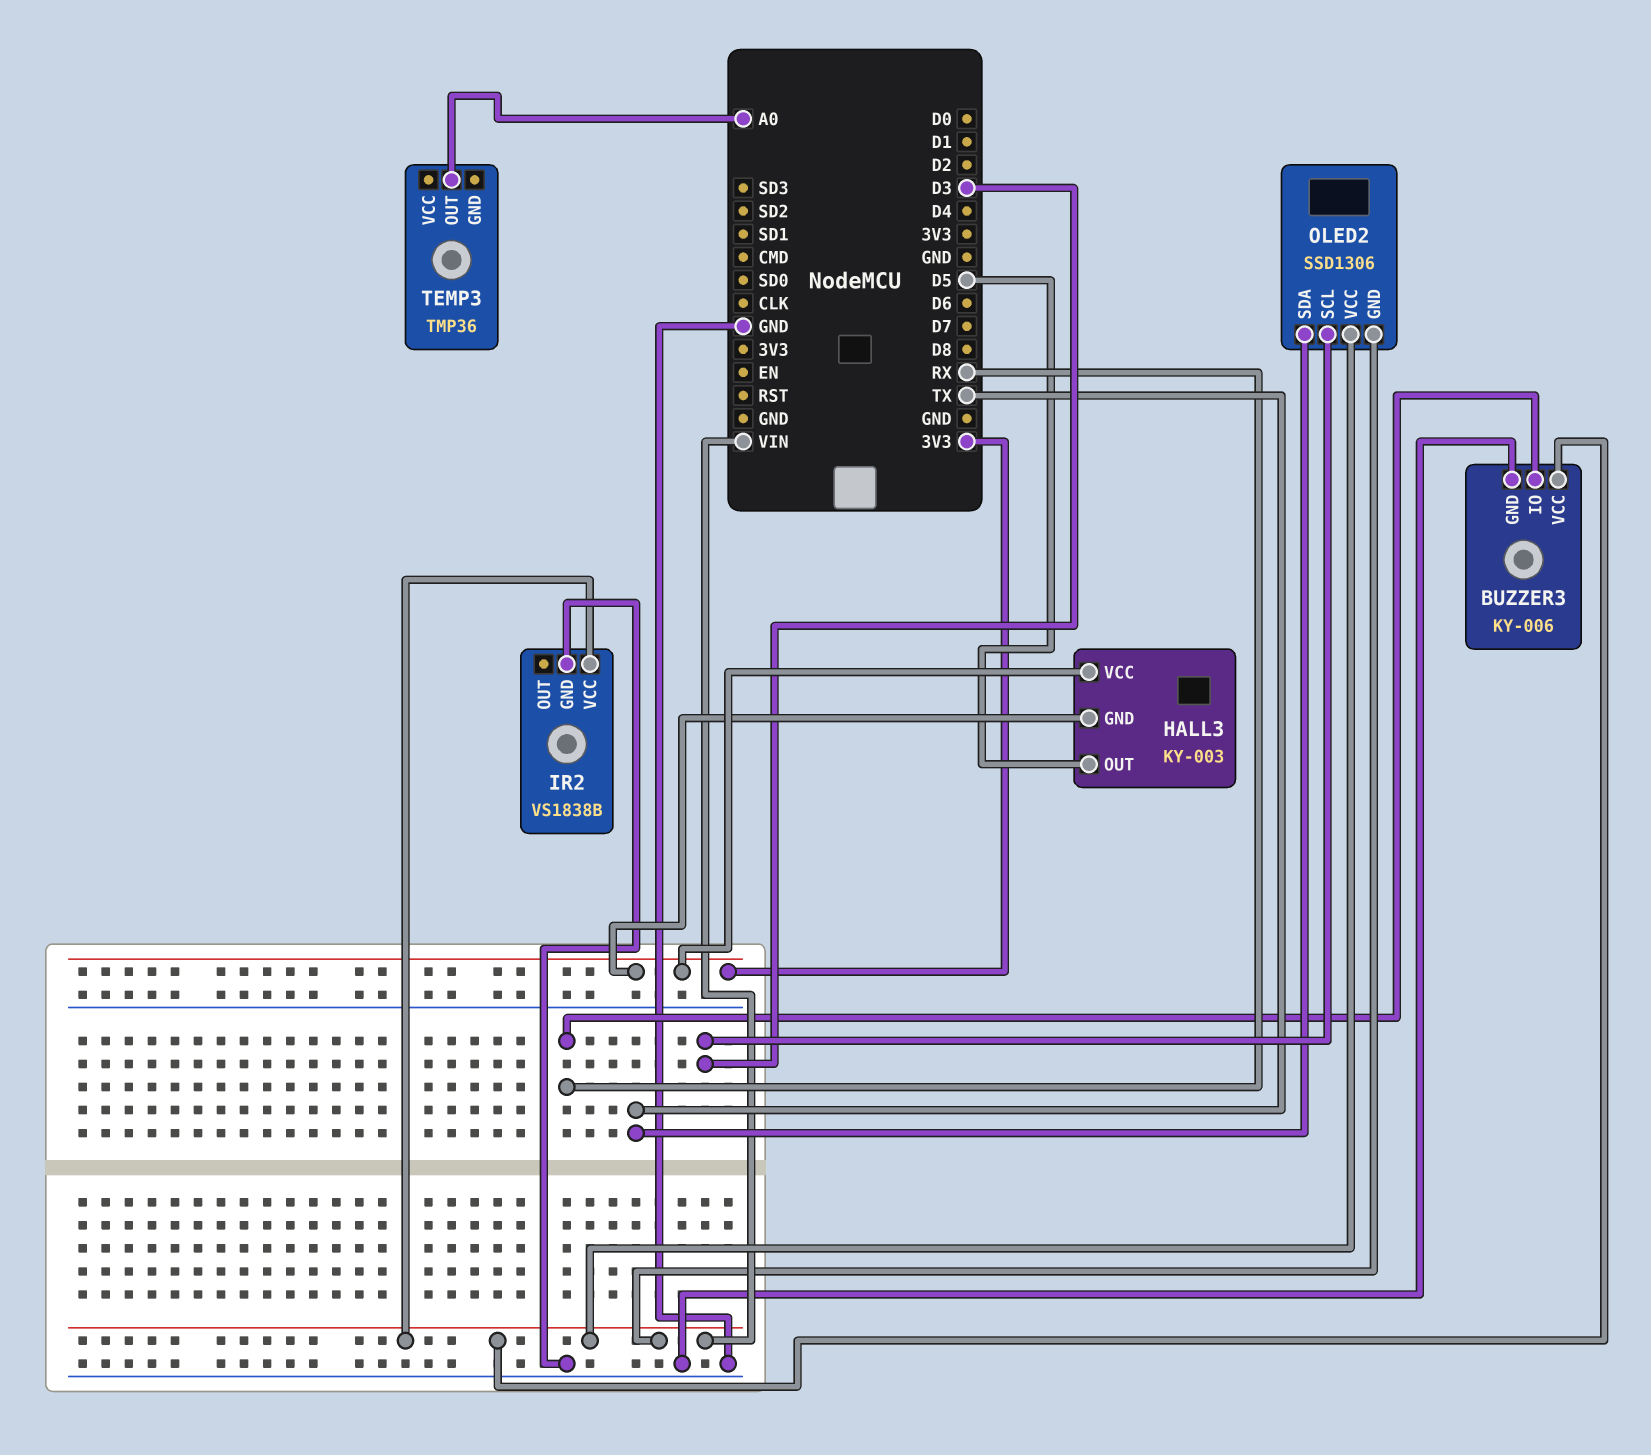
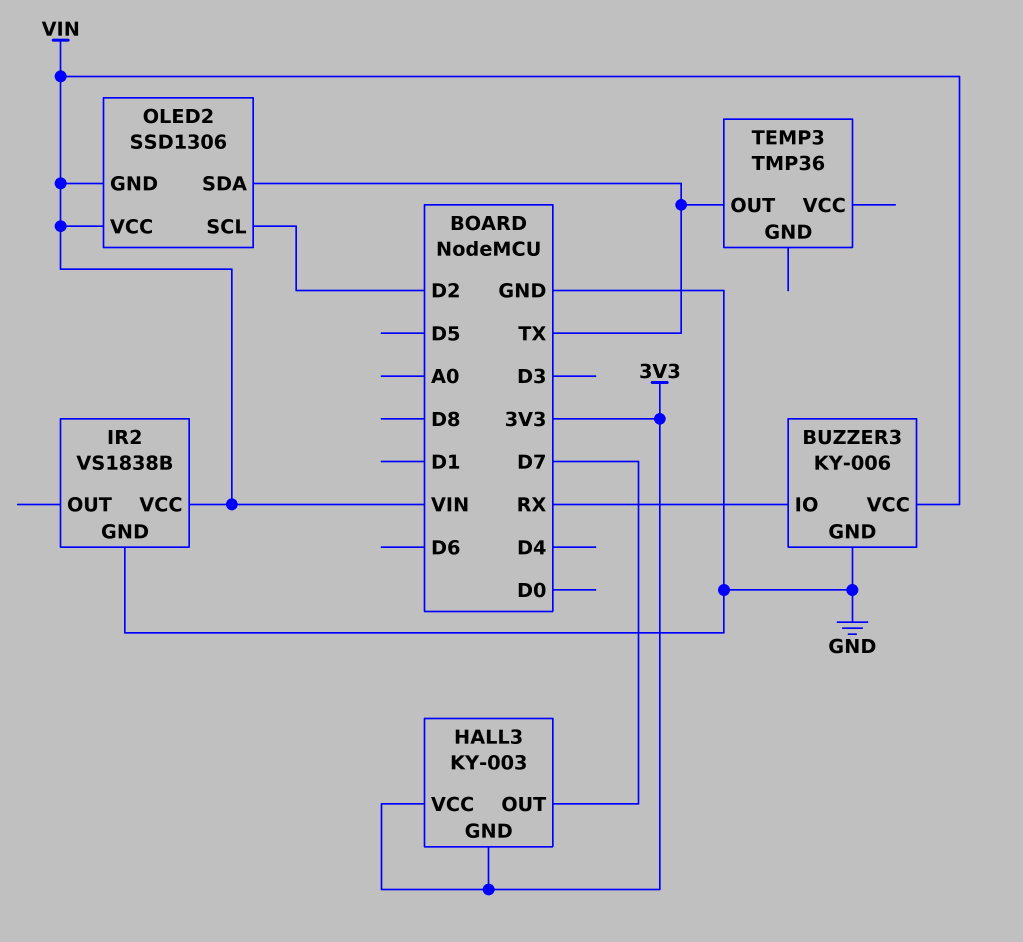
HALL3 pin OUT: D5 -> D7
OLED2 pin SCL: D3 -> D2
TEMP3 pin OUT: A0 -> TX

